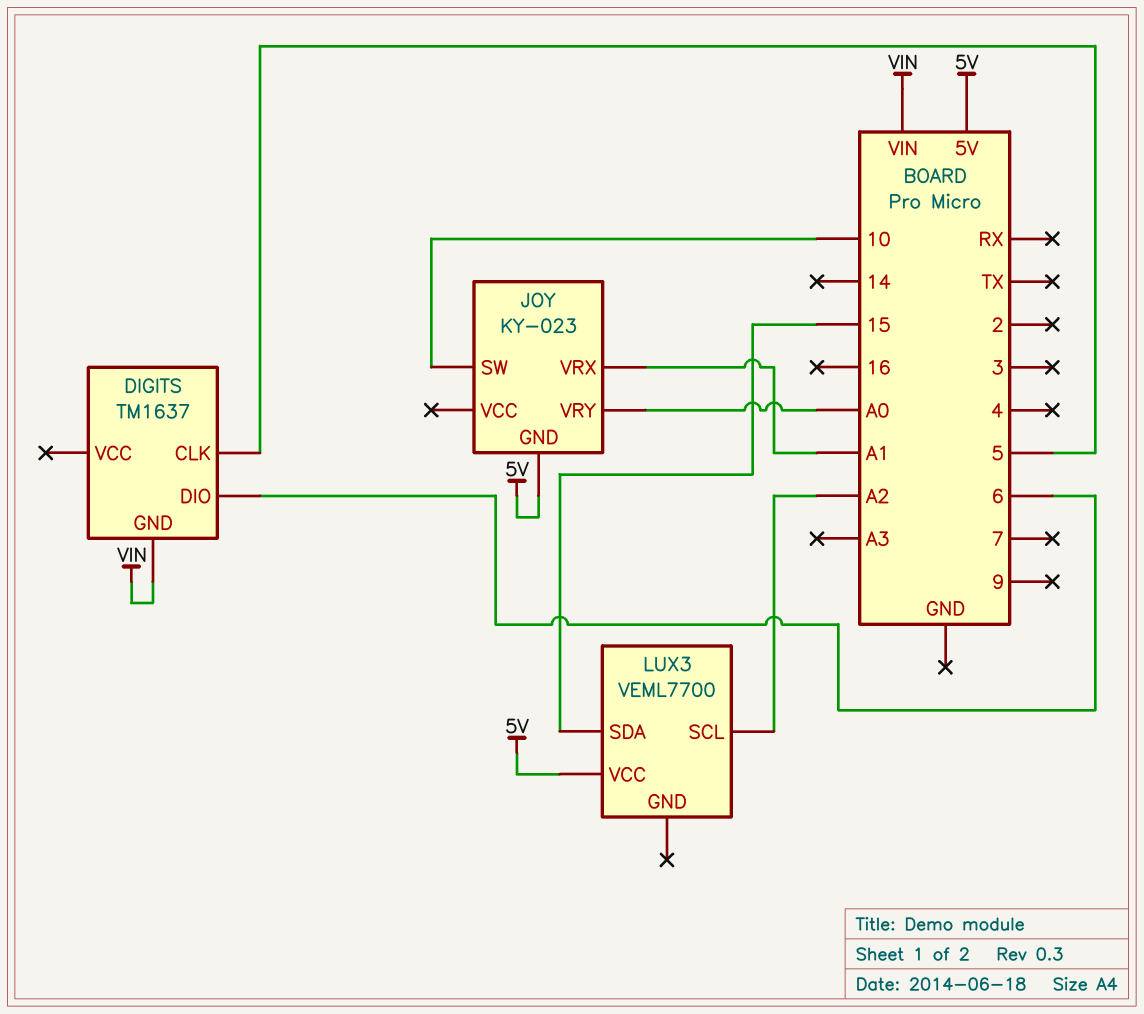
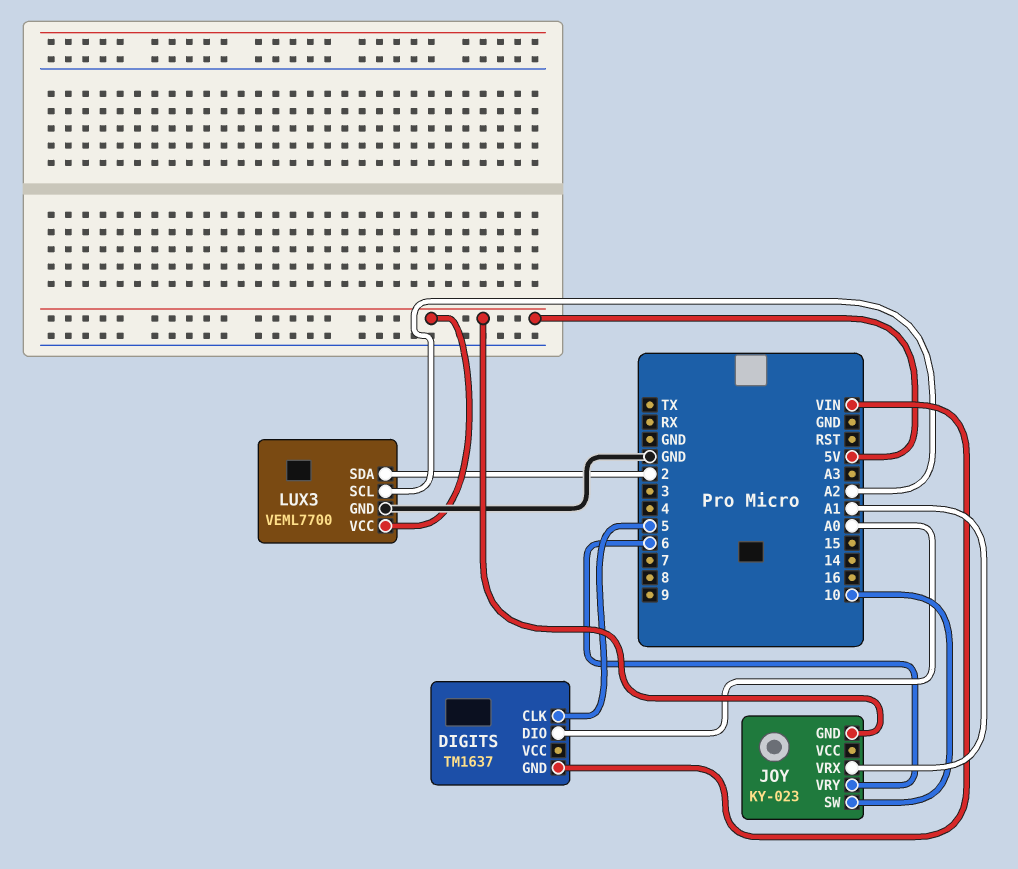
DIGITS pin DIO: 6 -> A0
JOY pin VRY: A0 -> 6
LUX3 pin GND: none -> GND
LUX3 pin SDA: 15 -> 2

